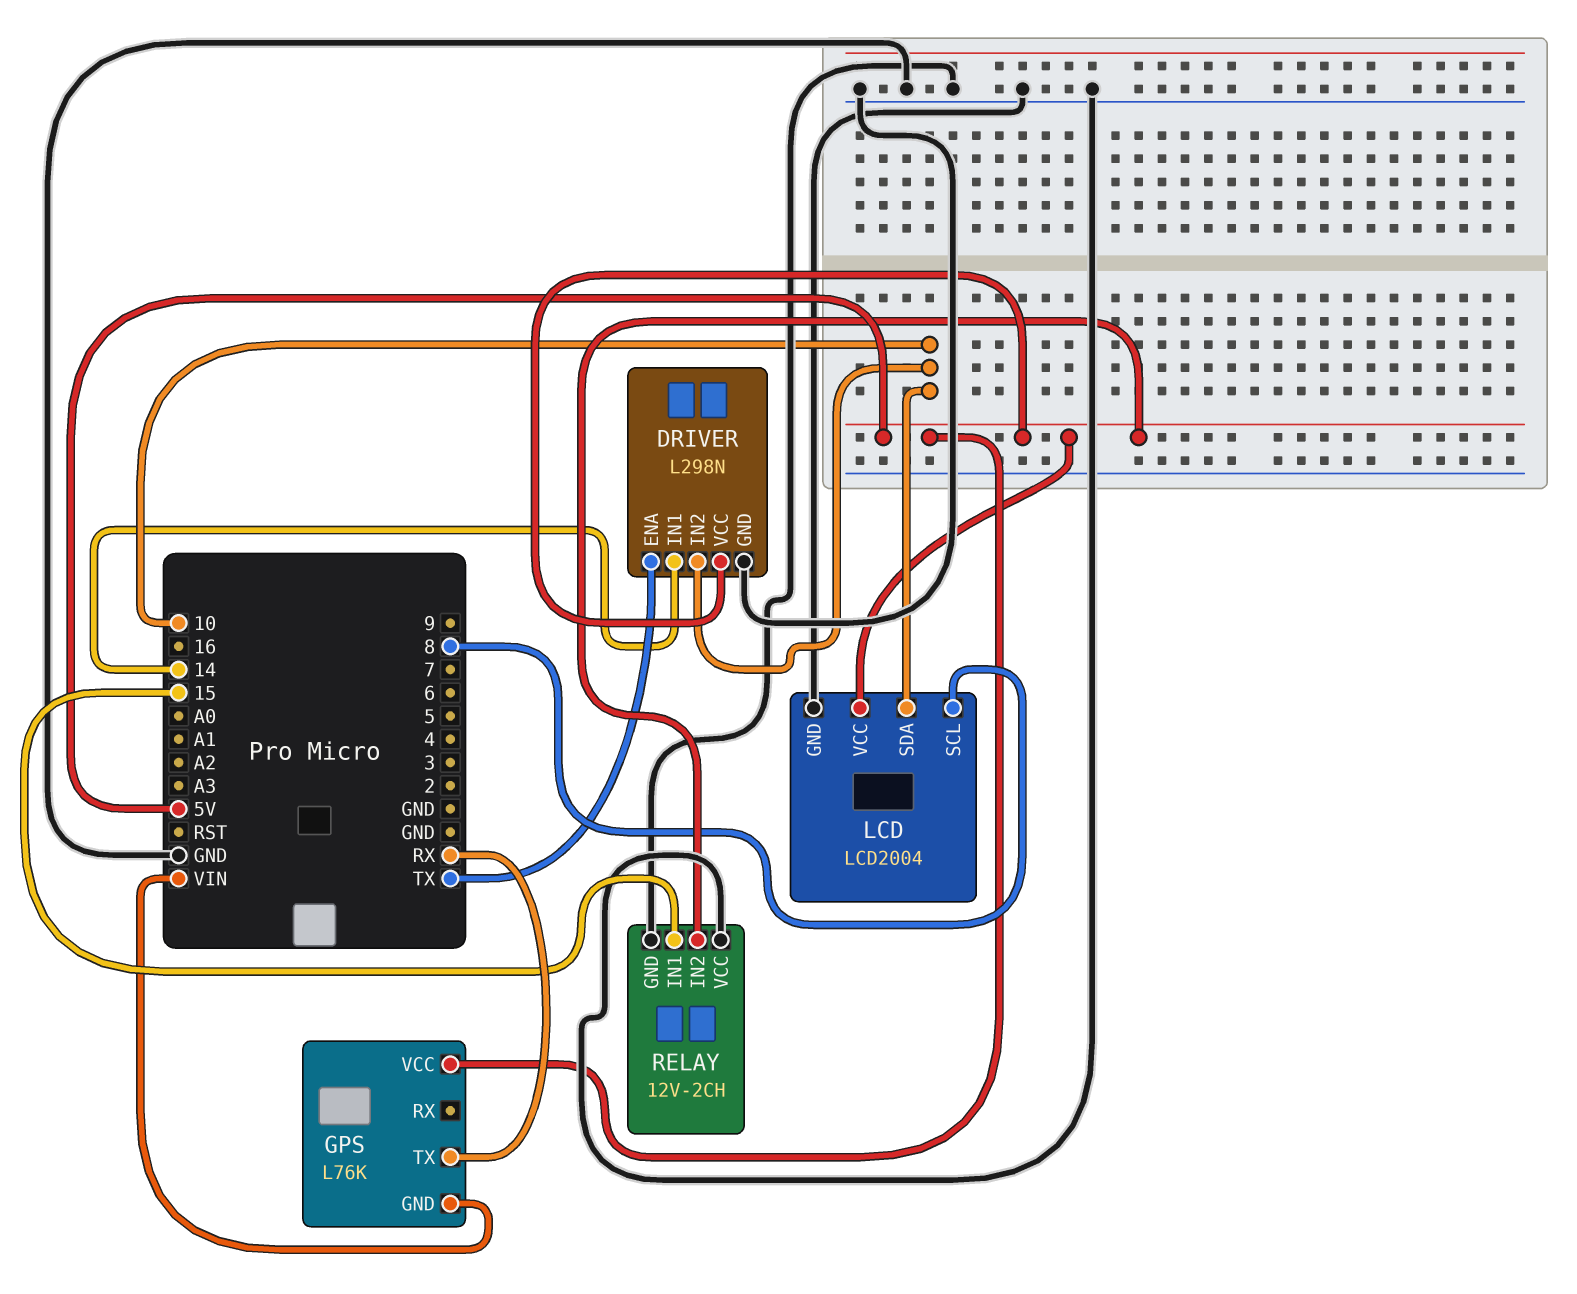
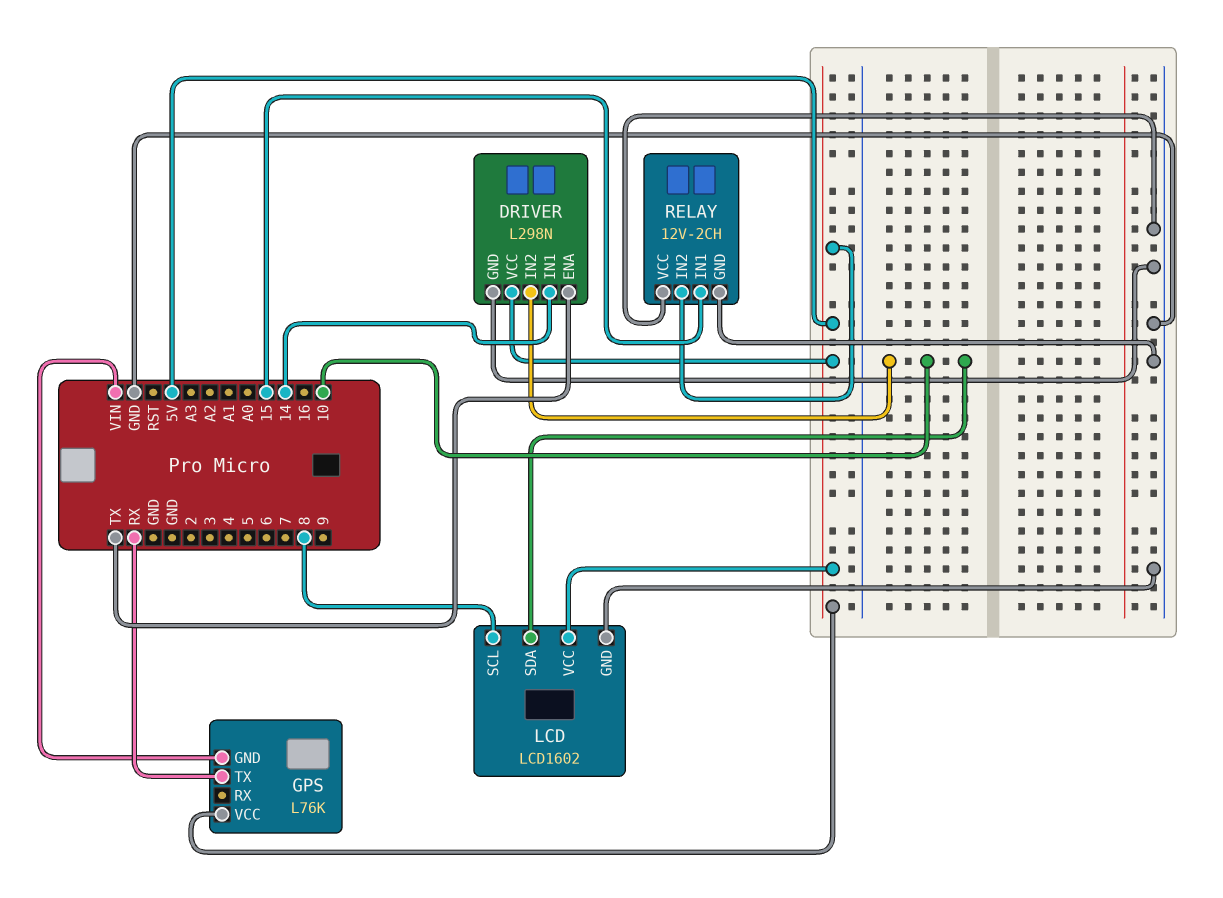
LCD: LCD2004 -> LCD1602

